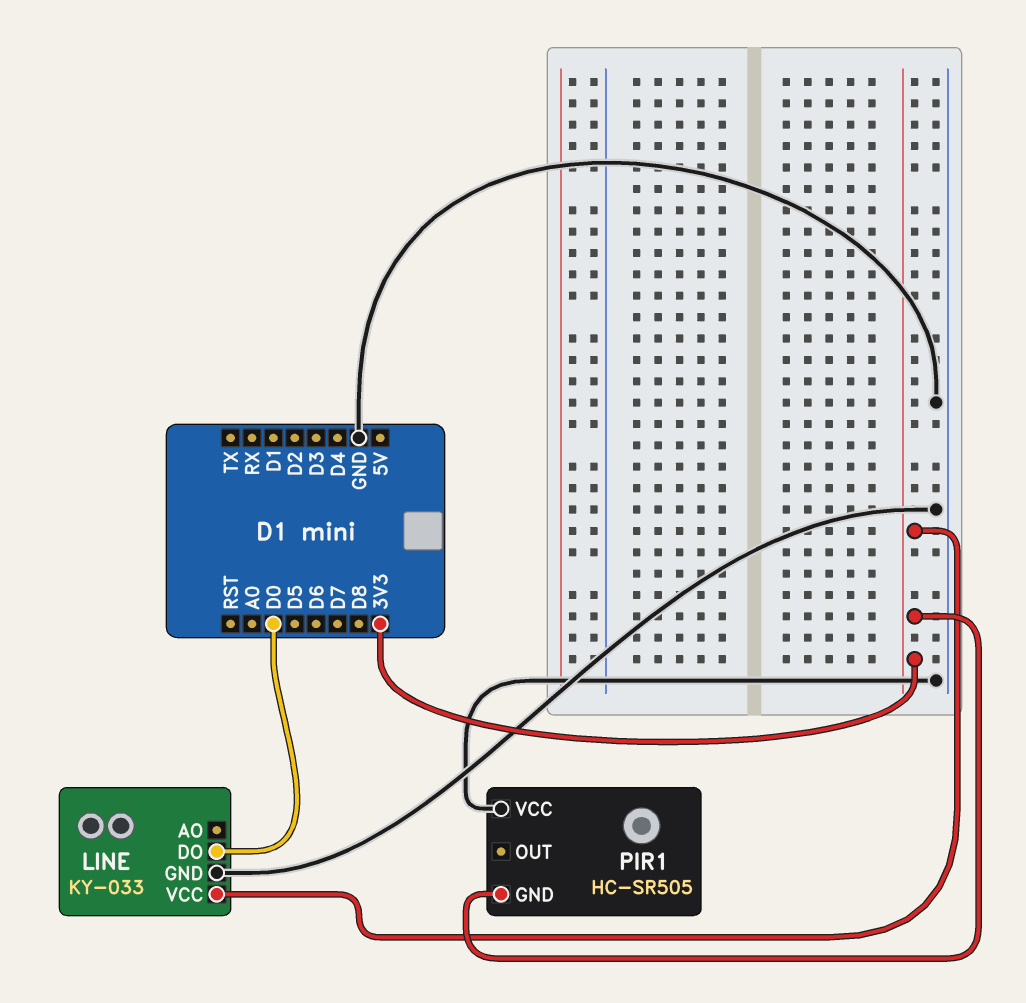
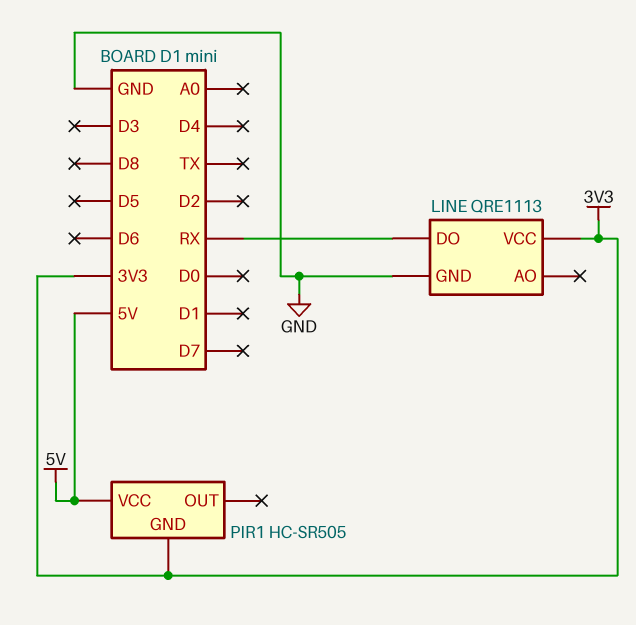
LINE: KY-033 -> QRE1113
LINE pin DO: D0 -> RX
PIR1 pin VCC: GND -> 5V

